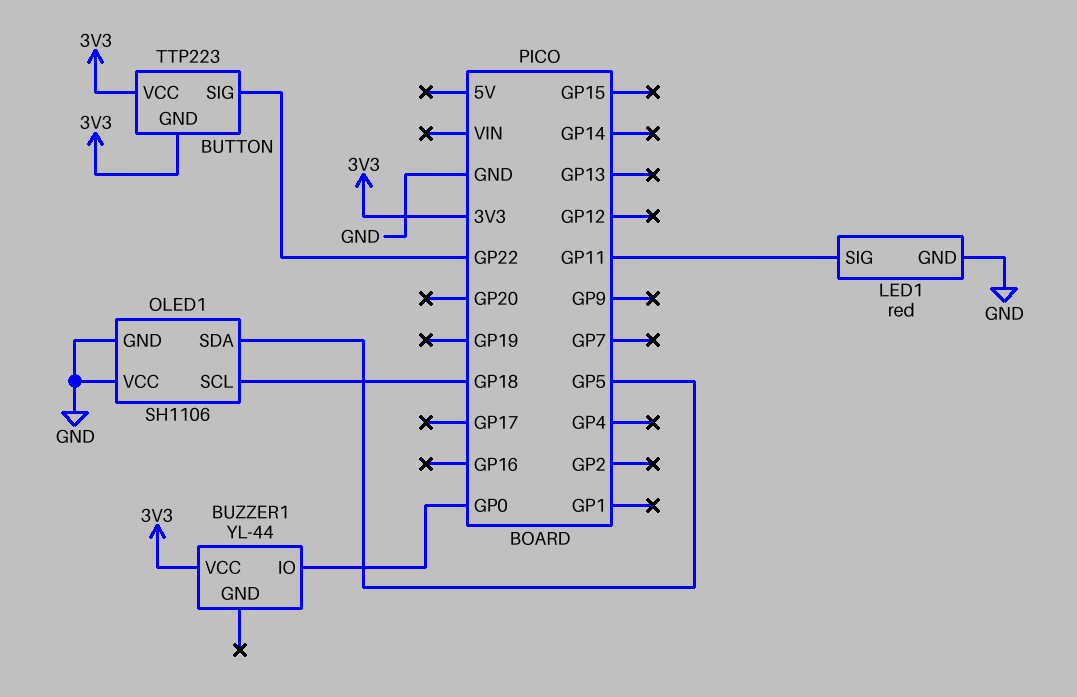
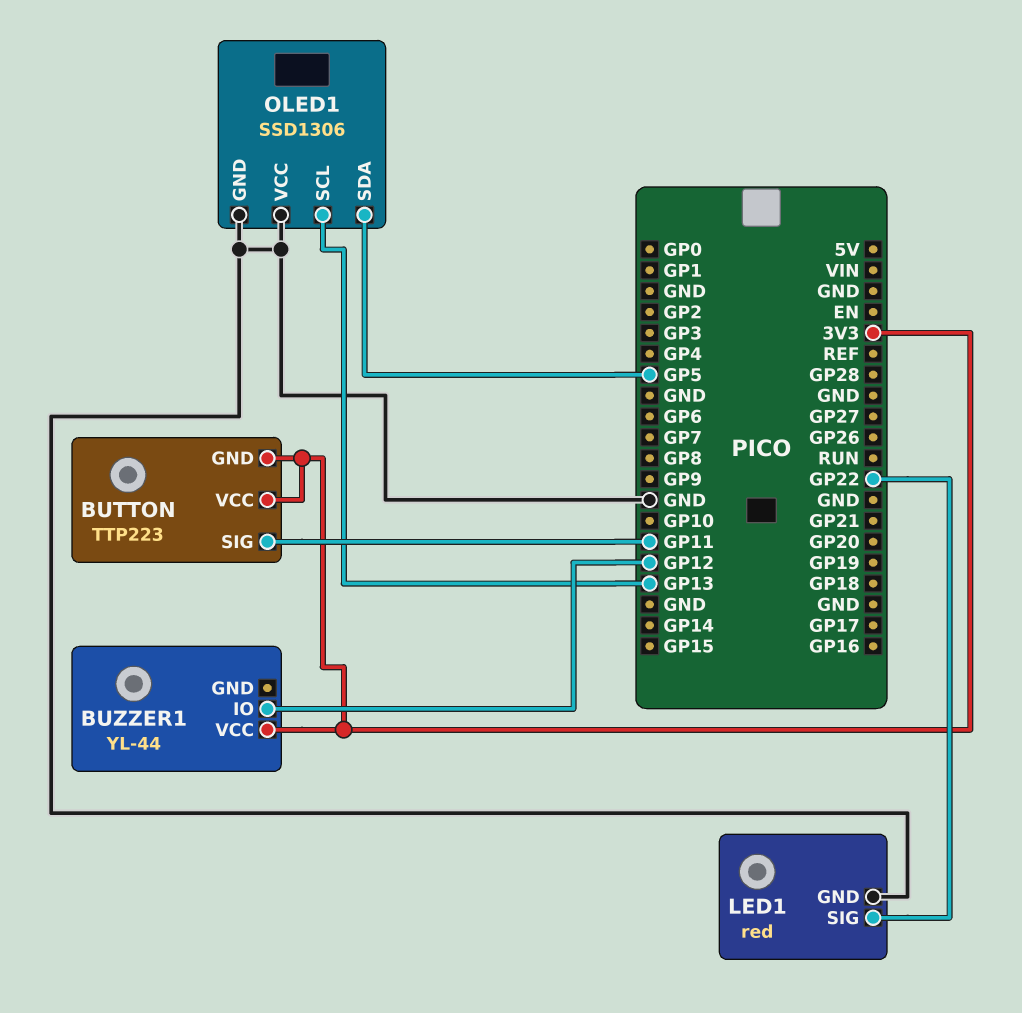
BUTTON pin SIG: GP22 -> GP11
BUZZER1 pin IO: GP0 -> GP12
LED1 pin SIG: GP11 -> GP22
OLED1: SH1106 -> SSD1306
OLED1 pin SCL: GP18 -> GP13

